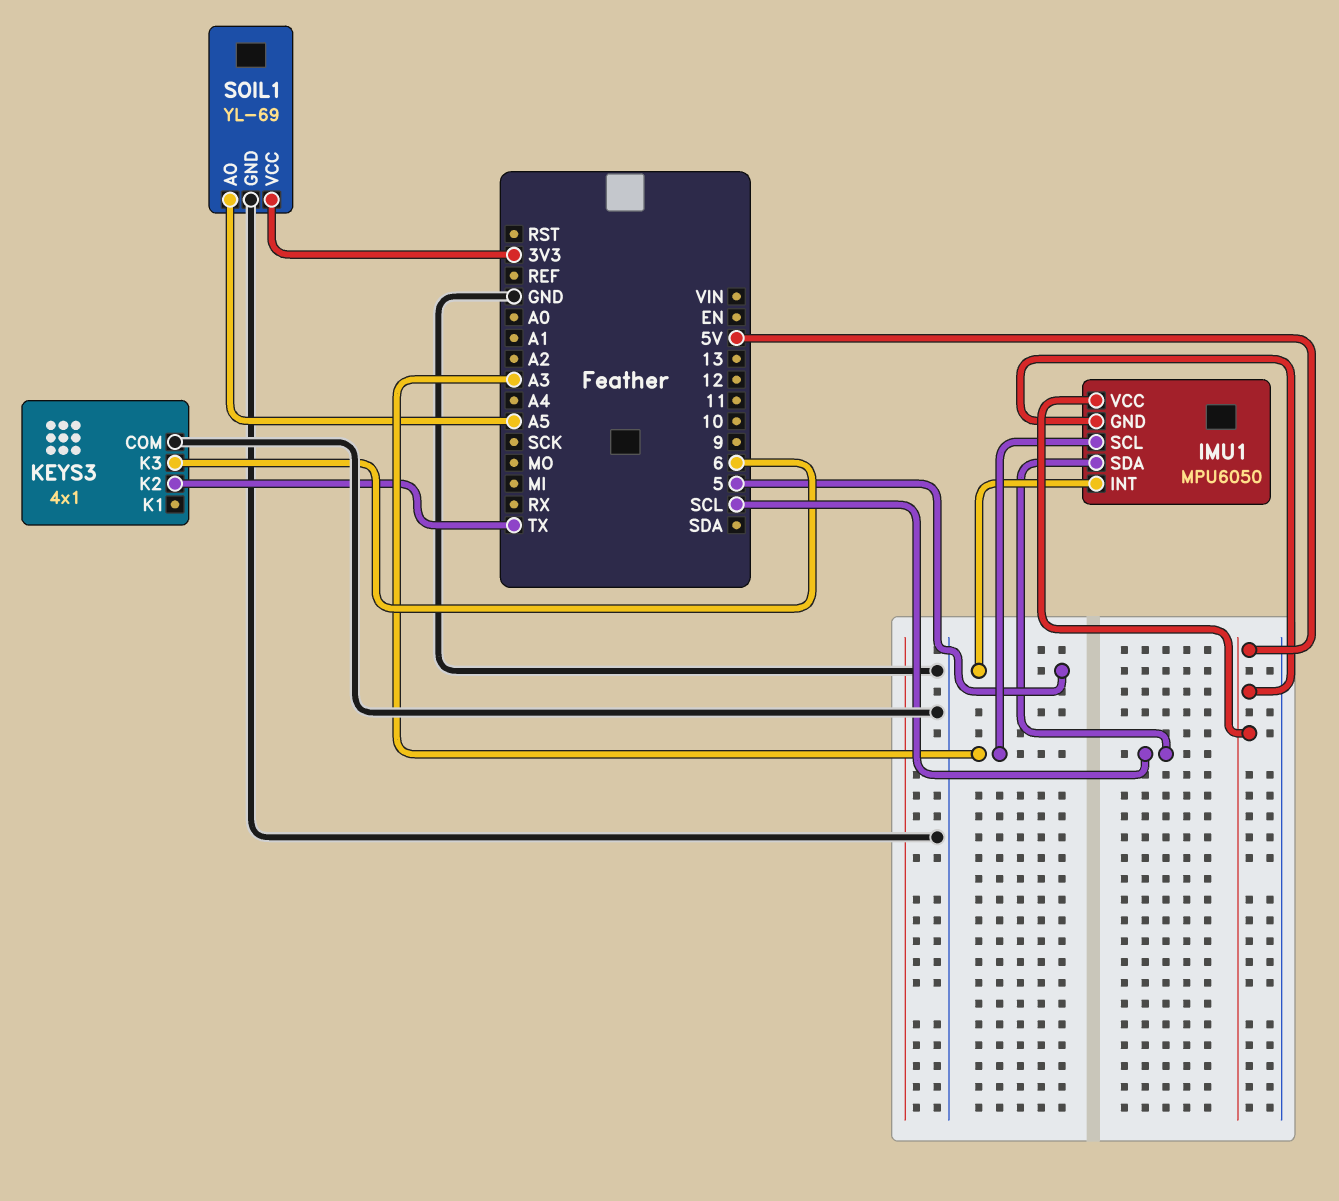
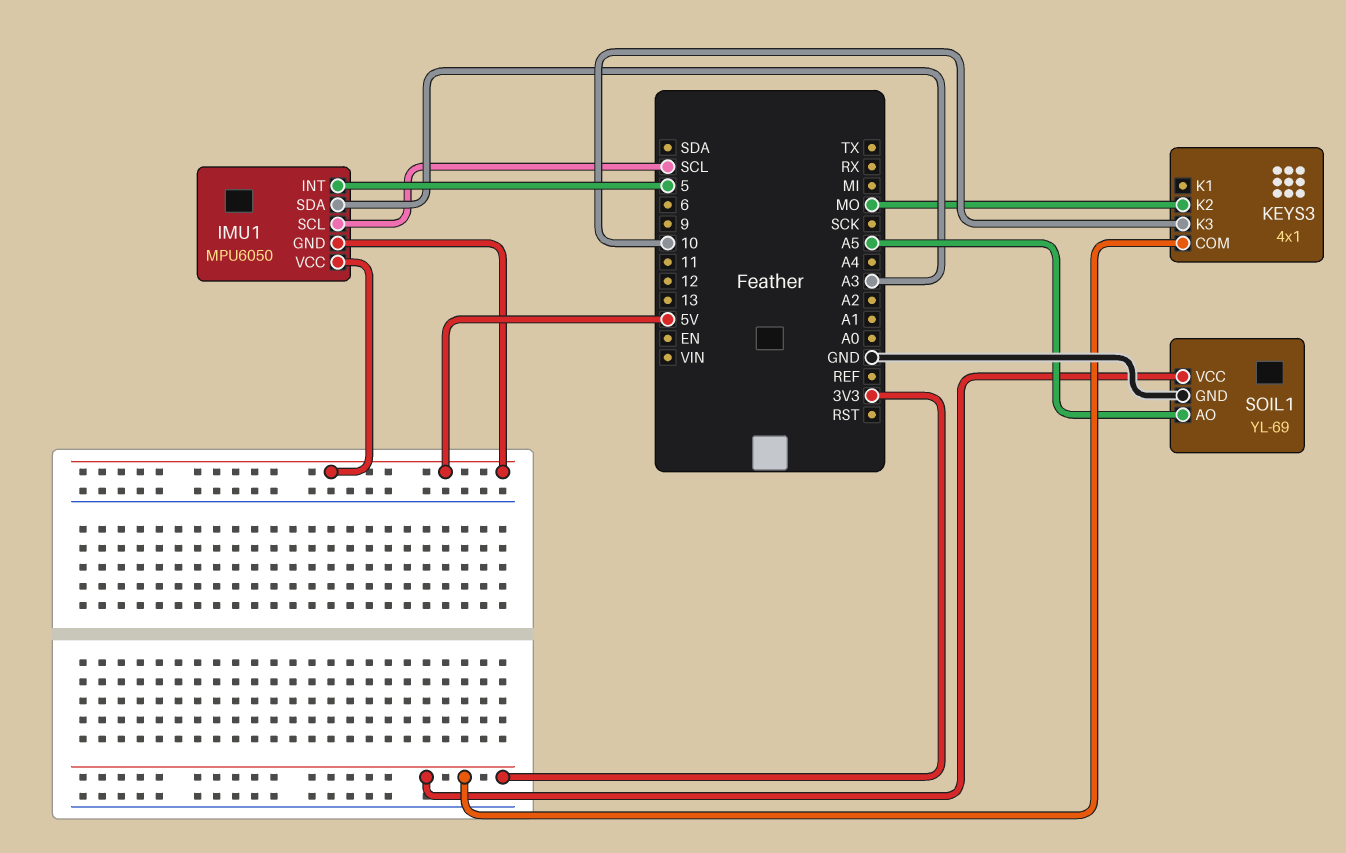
IMU1 pin SCL: A3 -> SCL
IMU1 pin SDA: SCL -> A3
KEYS3 pin COM: GND -> 3V3
KEYS3 pin K2: TX -> MO
KEYS3 pin K3: 6 -> 10

